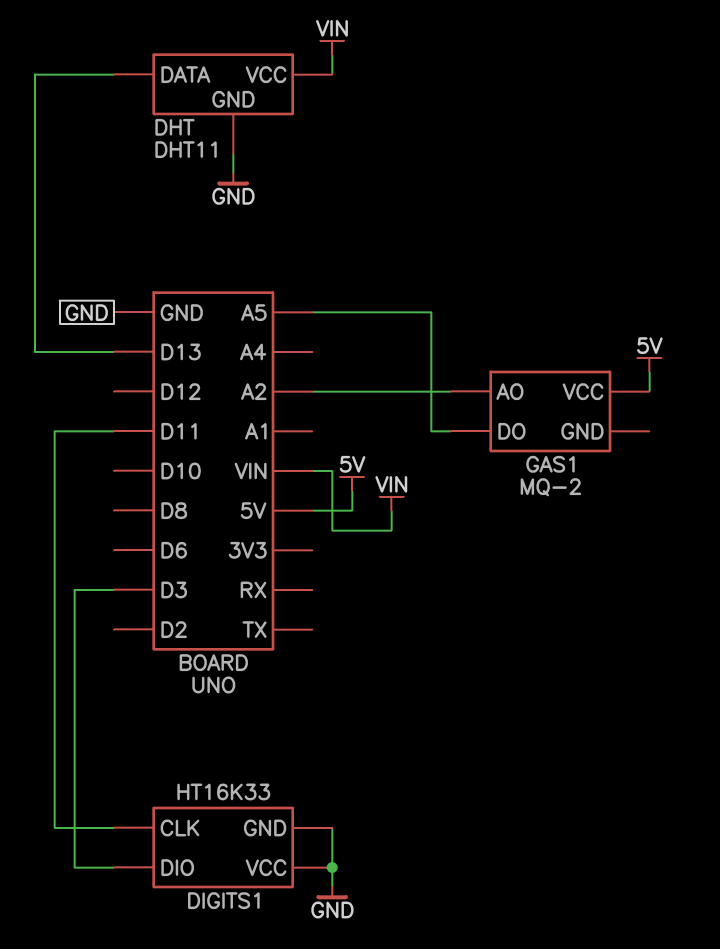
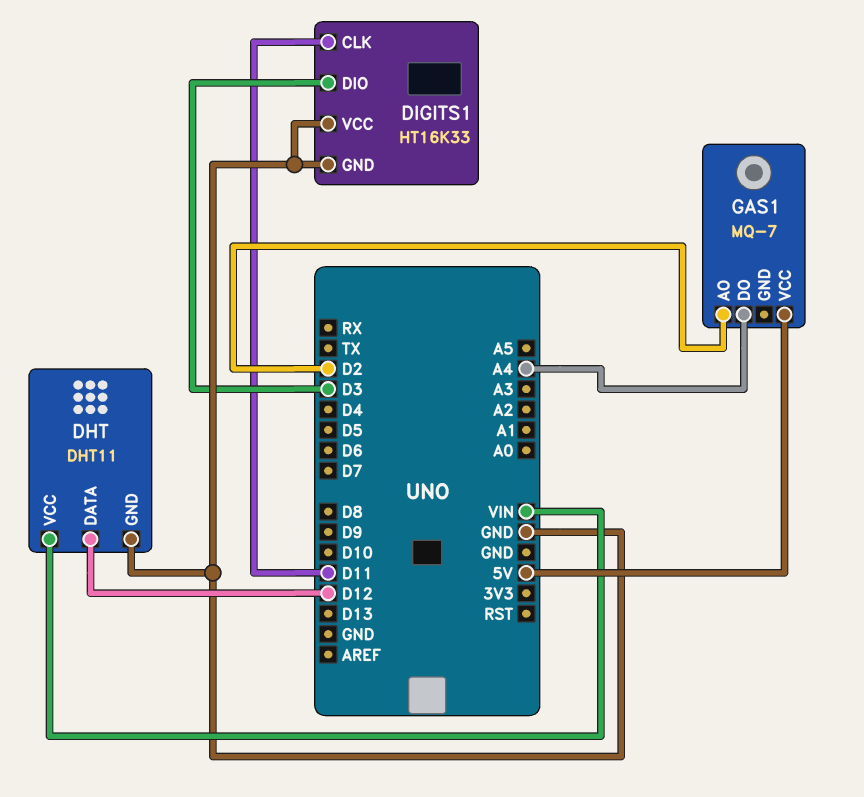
DHT pin DATA: D13 -> D12
GAS1: MQ-2 -> MQ-7
GAS1 pin AO: A2 -> D2
GAS1 pin DO: A5 -> A4

